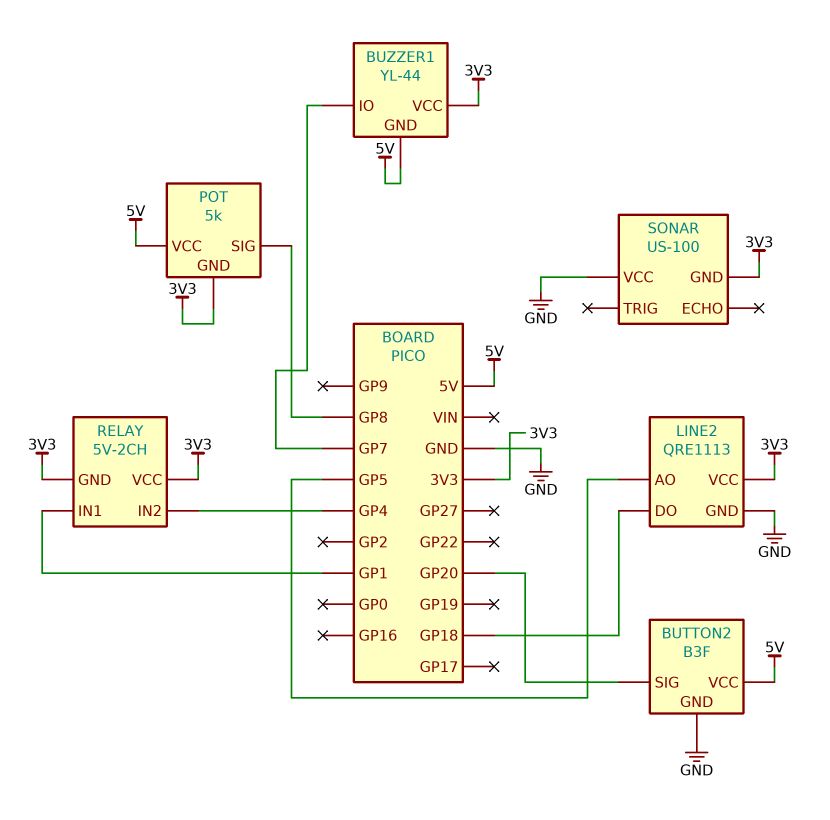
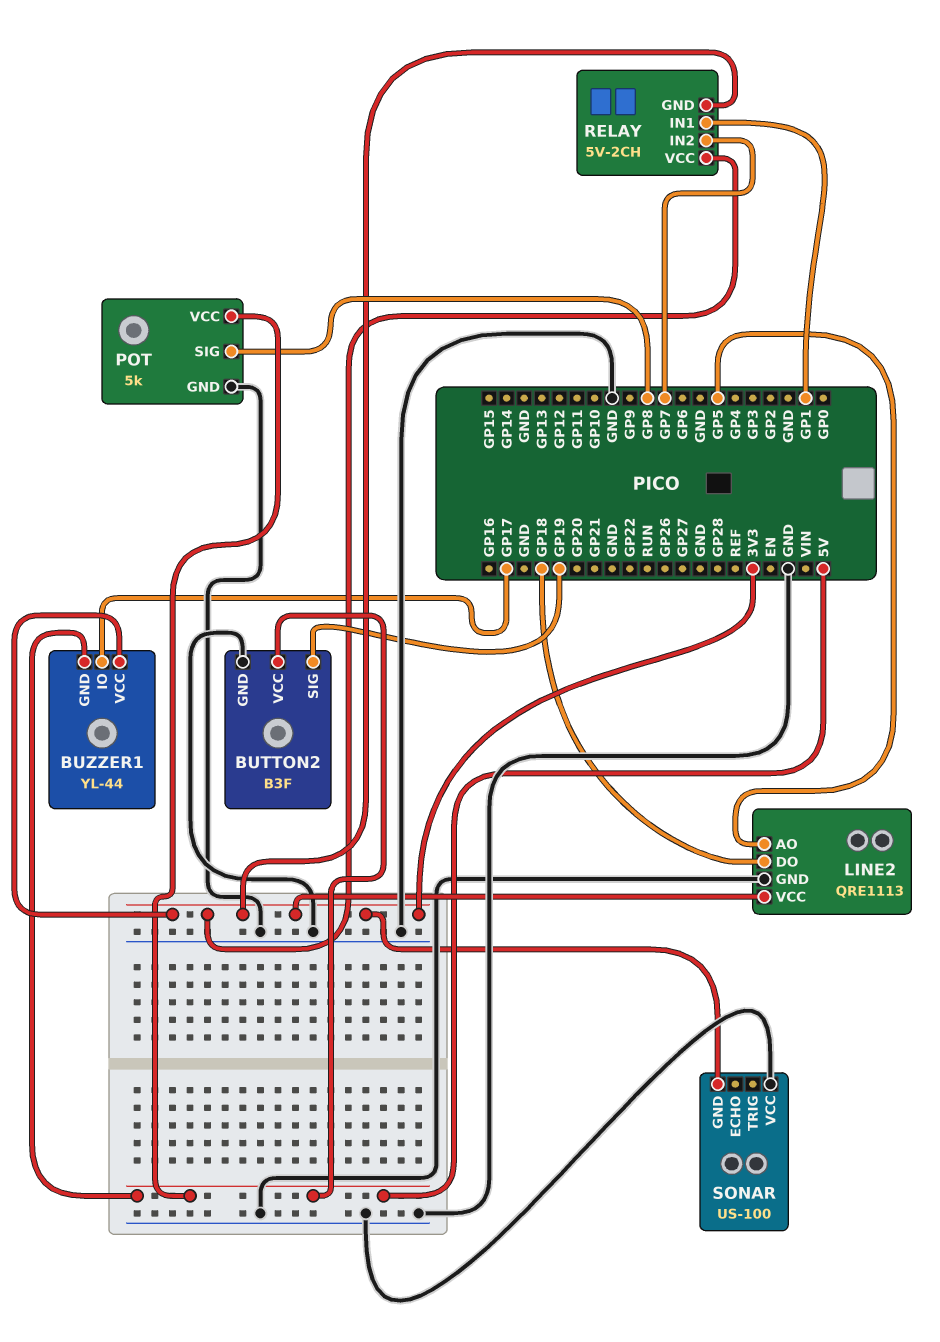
BUTTON2 pin SIG: GP20 -> GP19
BUZZER1 pin IO: GP7 -> GP17
POT pin GND: 3V3 -> GND
RELAY pin IN2: GP4 -> GP7

